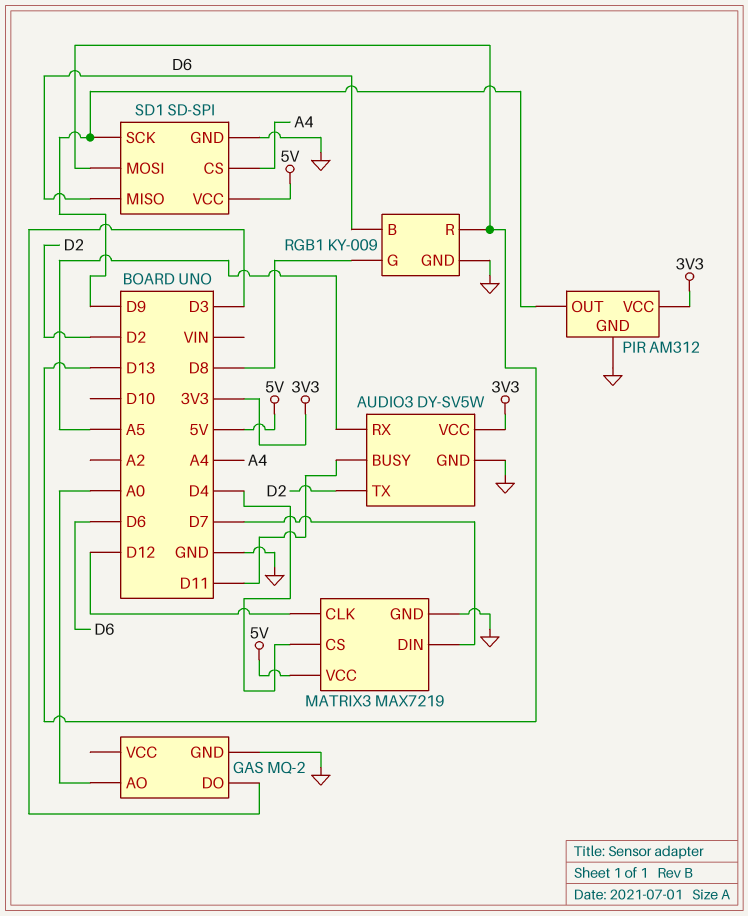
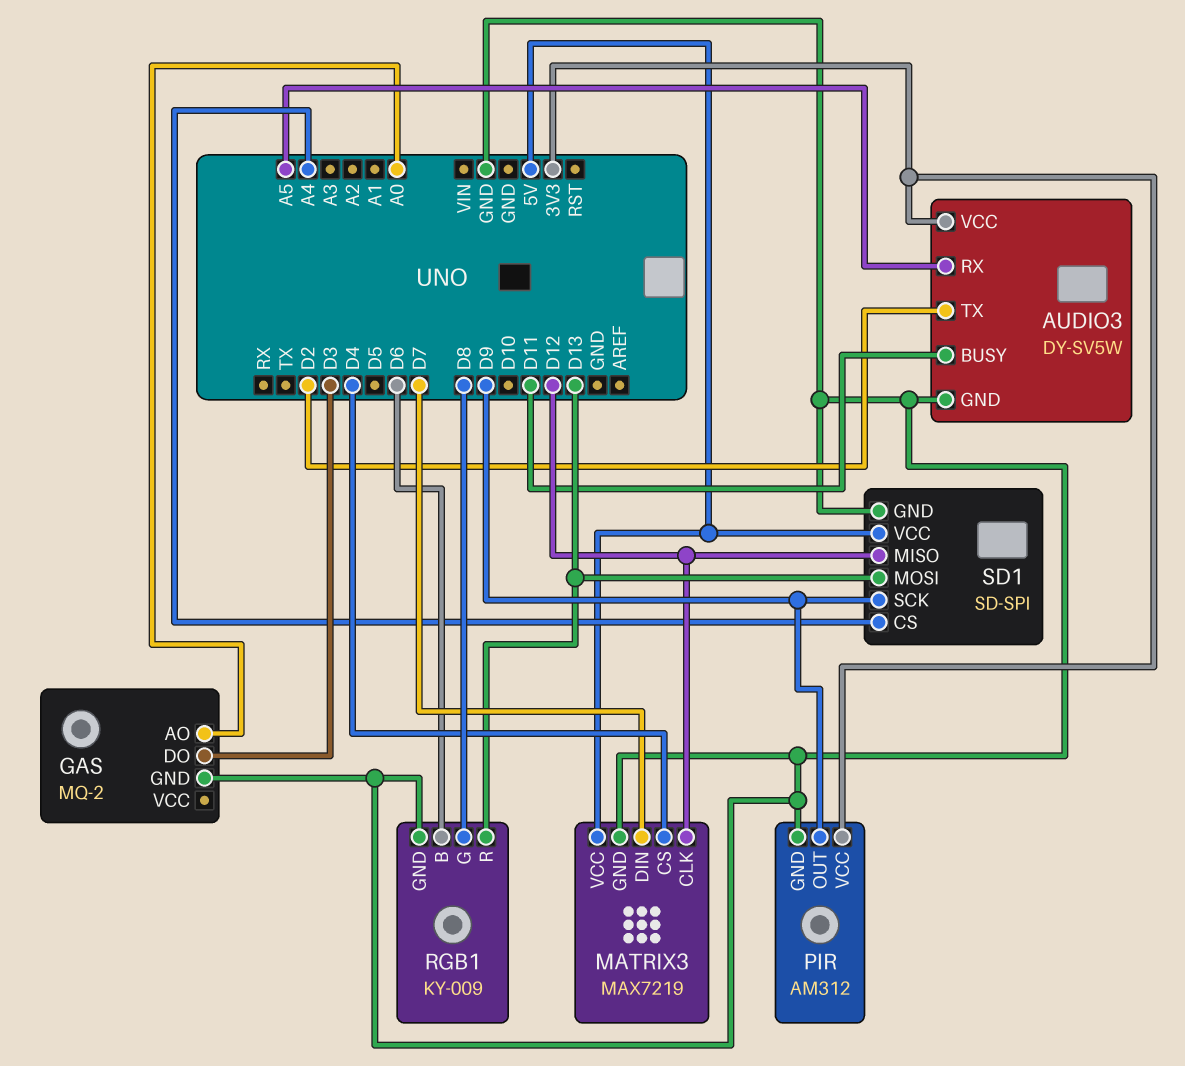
SD1 pin MISO: D6 -> D12

